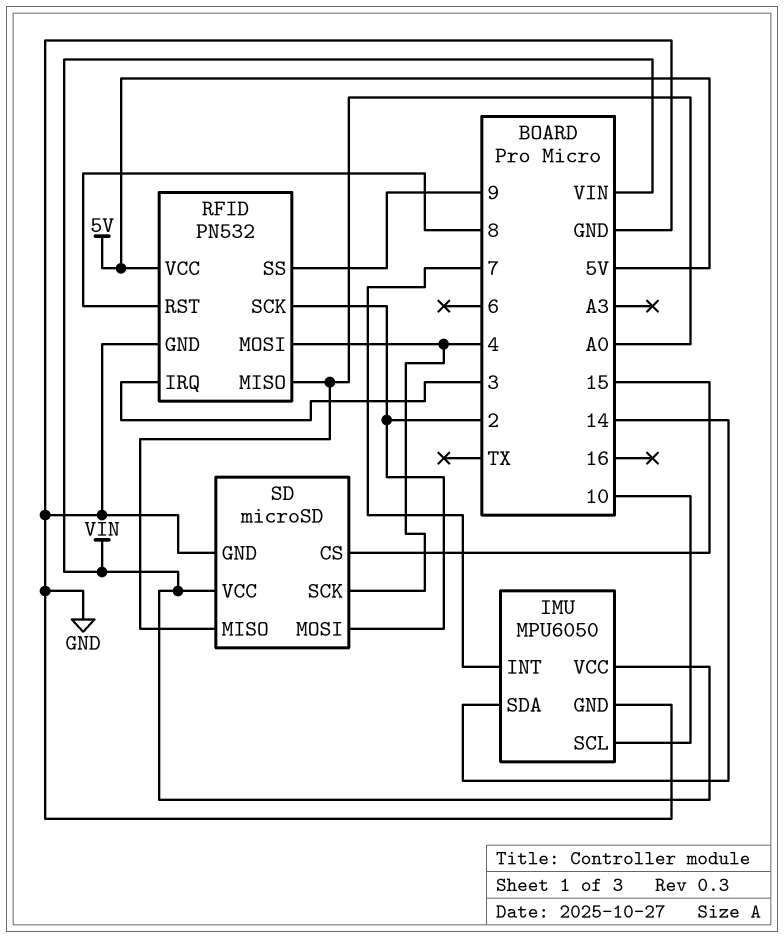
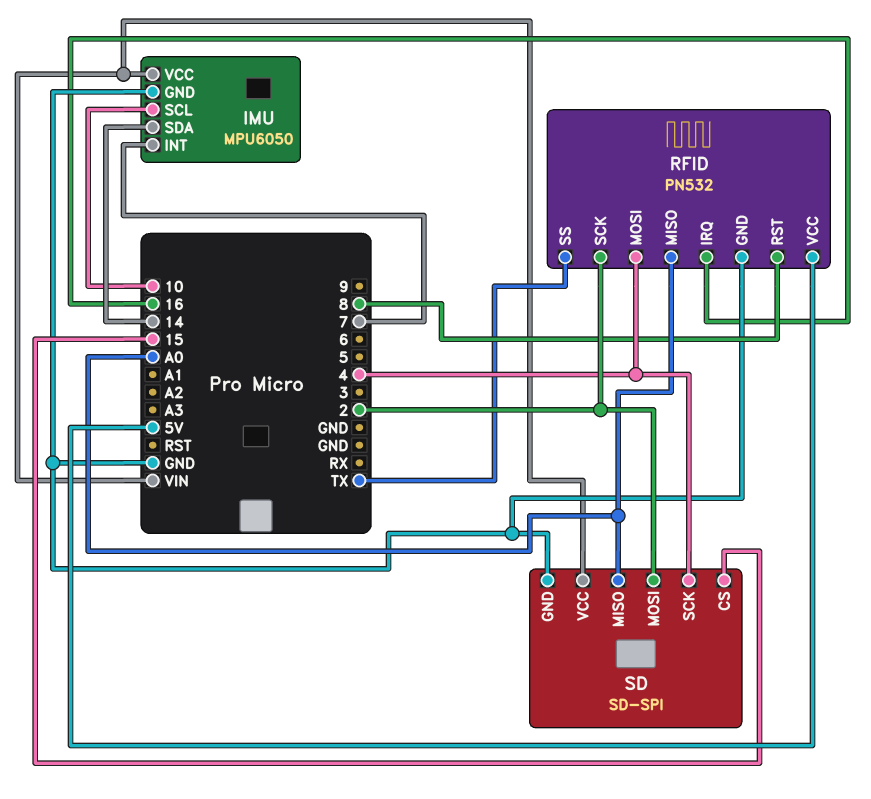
RFID pin IRQ: 3 -> 16
RFID pin SS: 9 -> TX
SD: microSD -> SD-SPI

